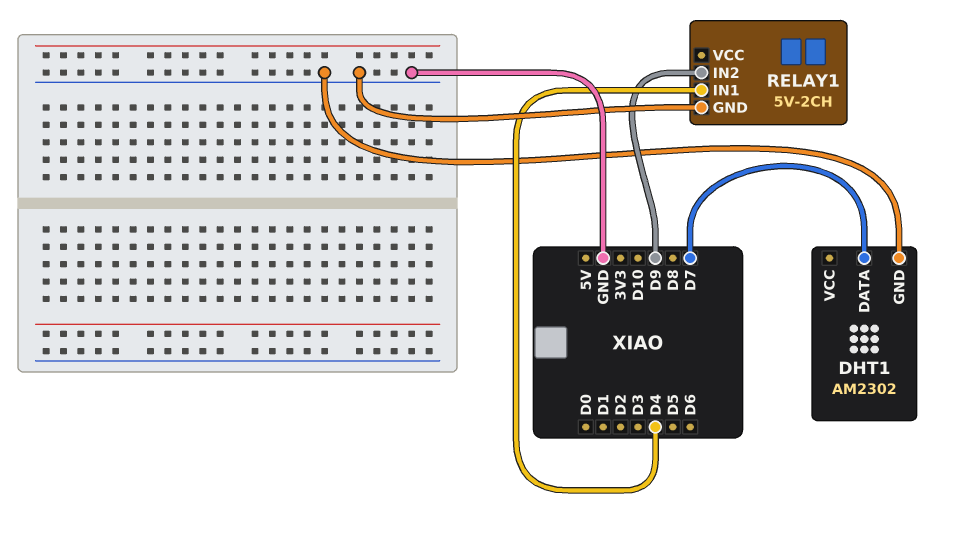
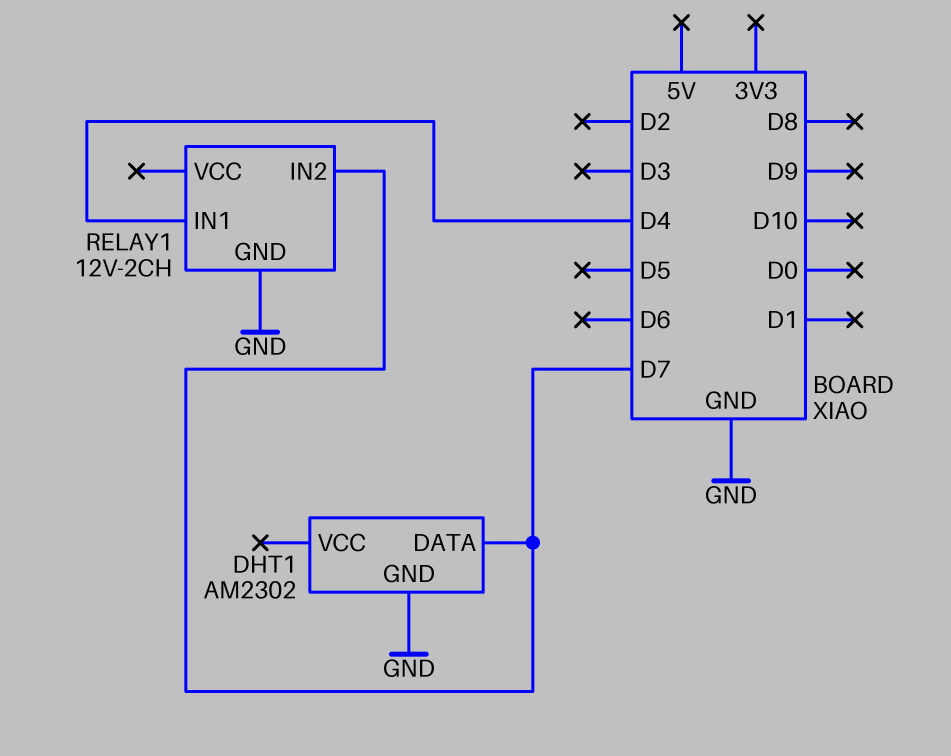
RELAY1: 5V-2CH -> 12V-2CH
RELAY1 pin IN2: D9 -> D7

